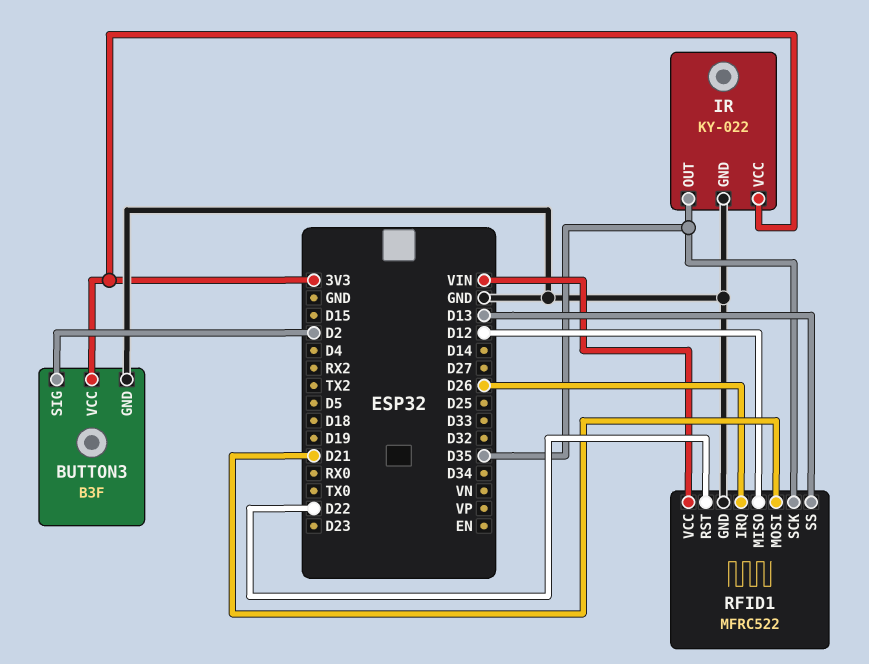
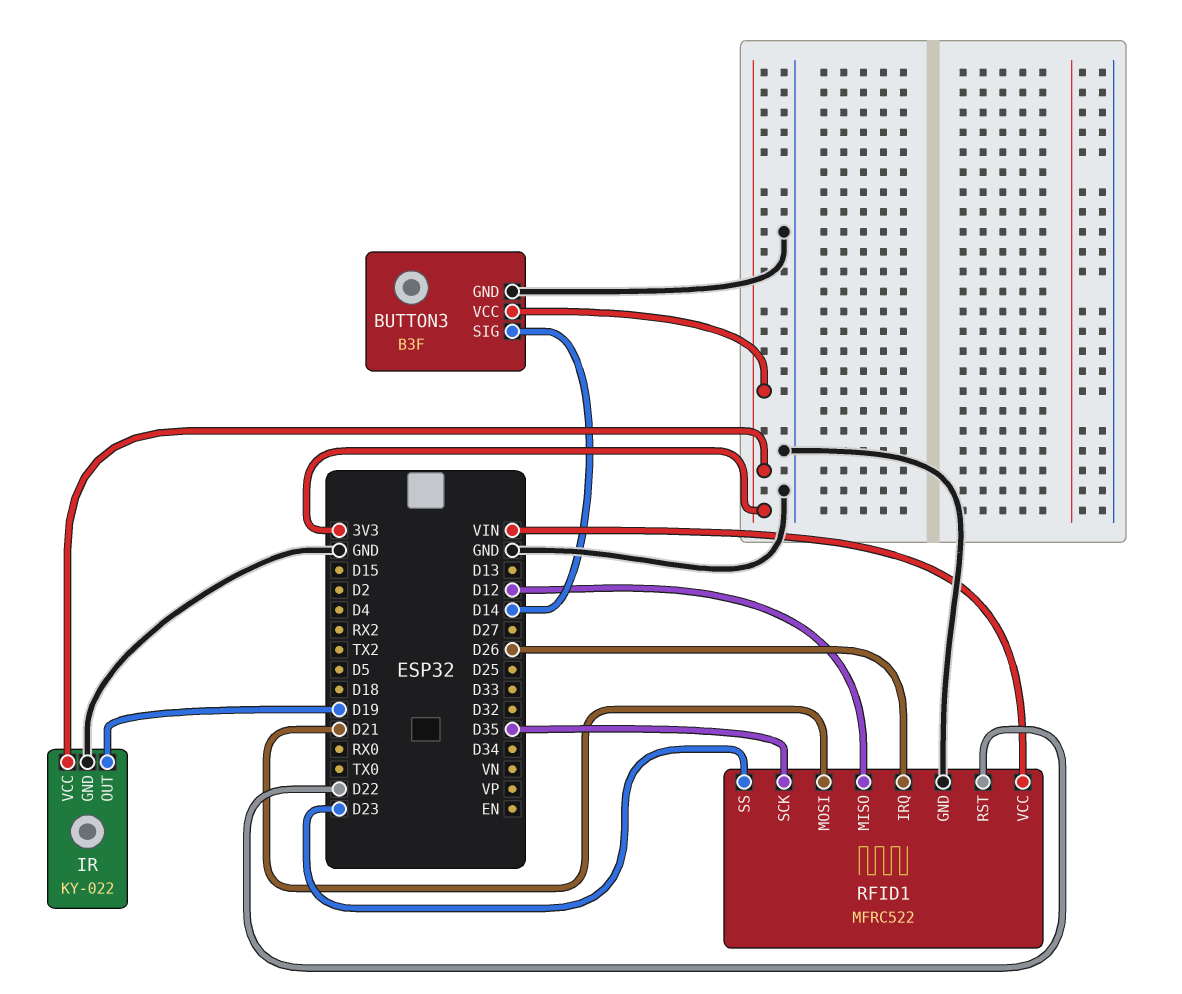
BUTTON3 pin SIG: D2 -> D14
IR pin OUT: D35 -> D19
RFID1 pin SS: D13 -> D23

